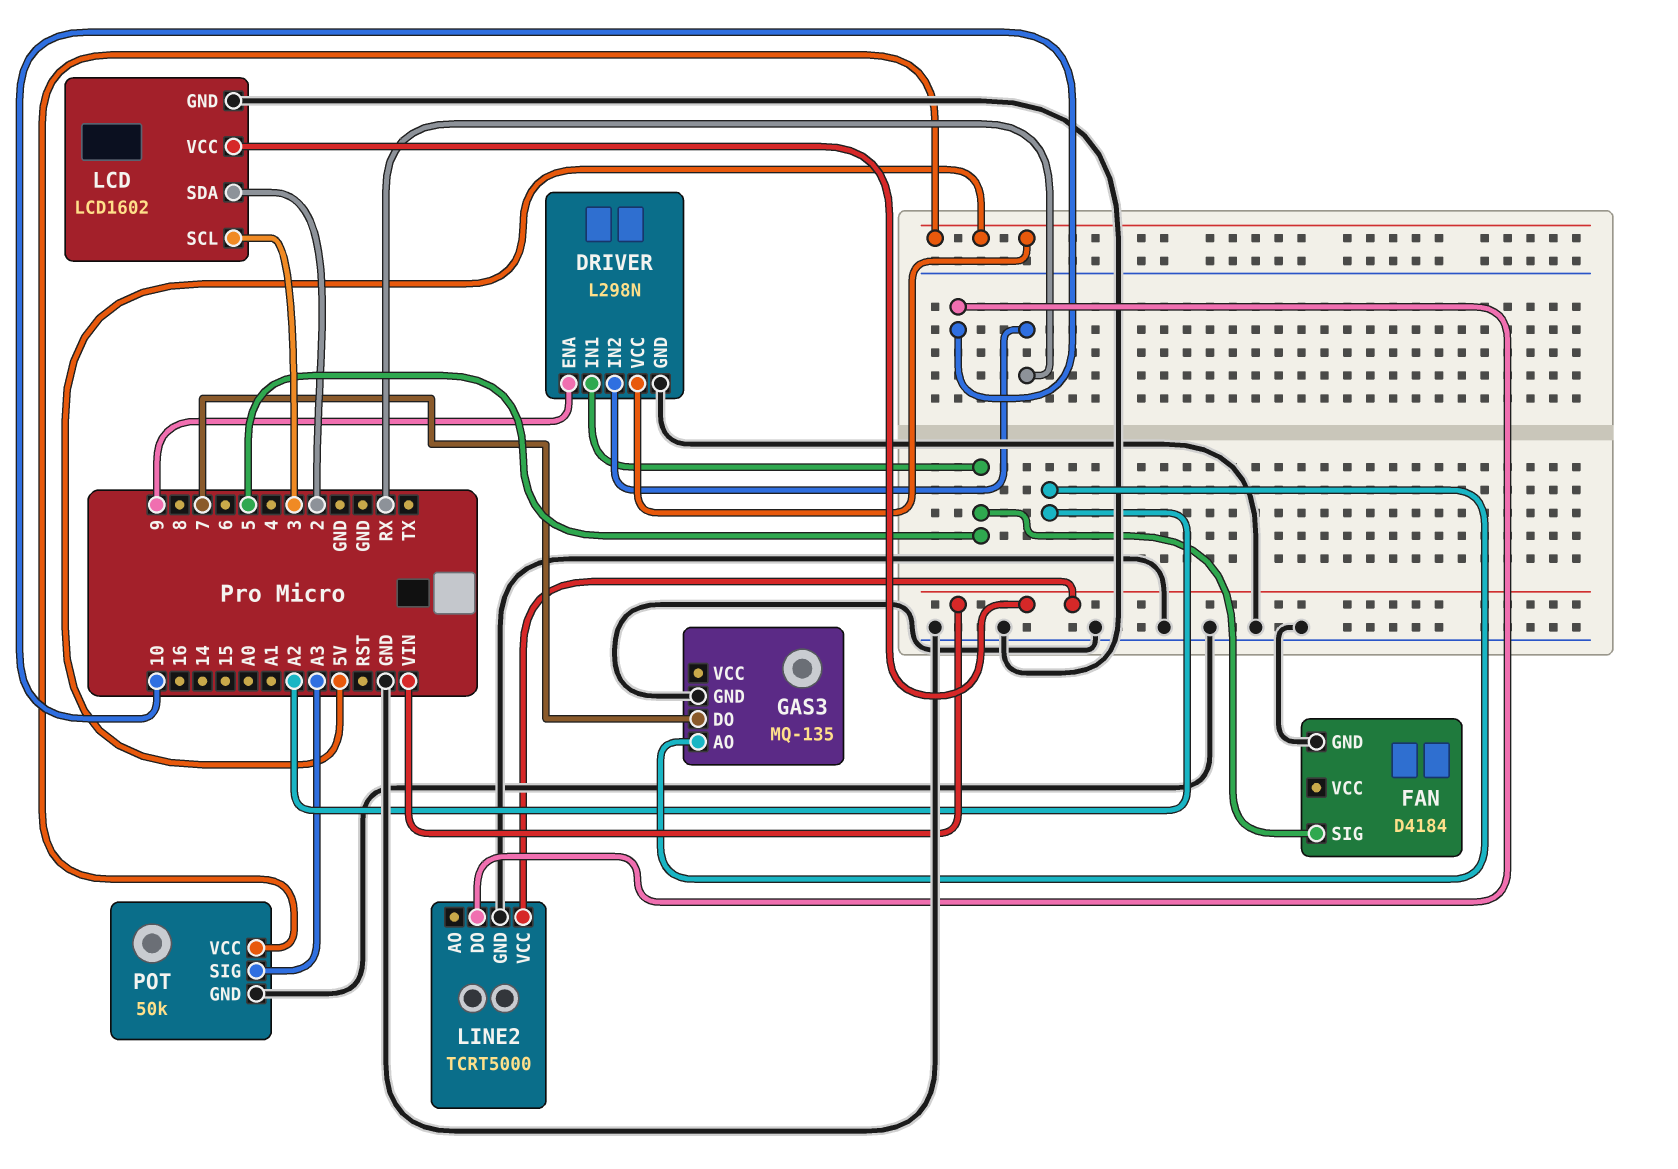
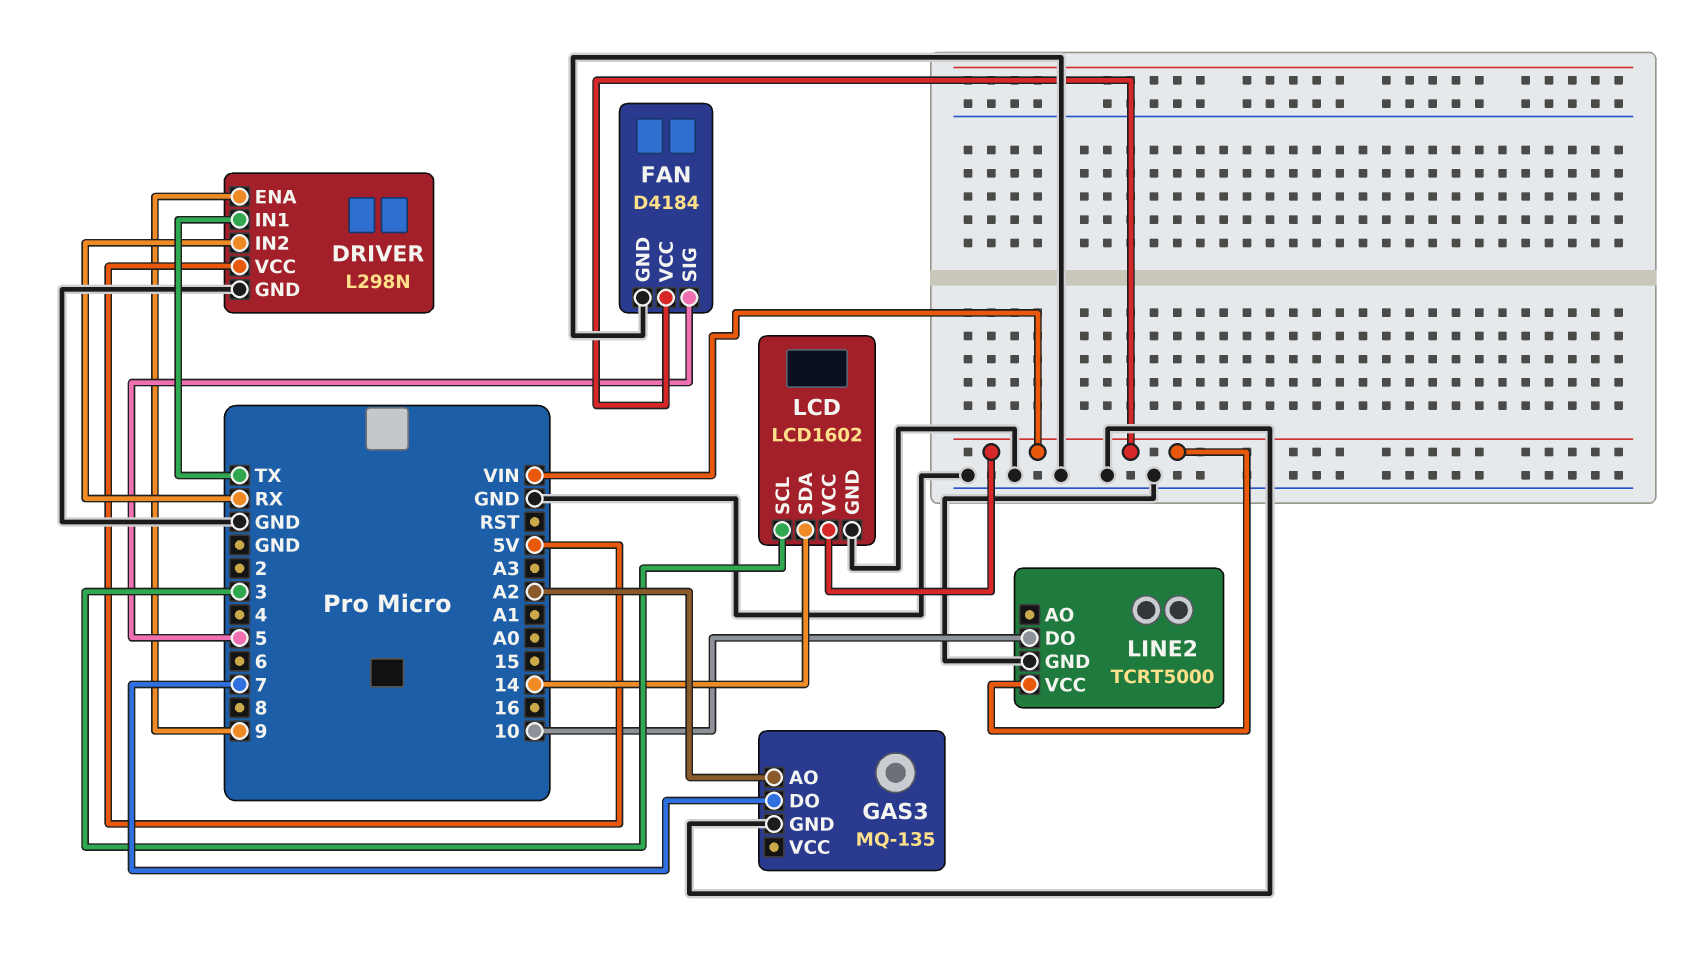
DRIVER pin IN1: 5 -> TX
FAN pin VCC: none -> VIN
LCD pin SDA: 2 -> 14
POT: 50k -> none
POT pin GND: GND -> none
POT pin SIG: A3 -> none
POT pin VCC: 5V -> none

